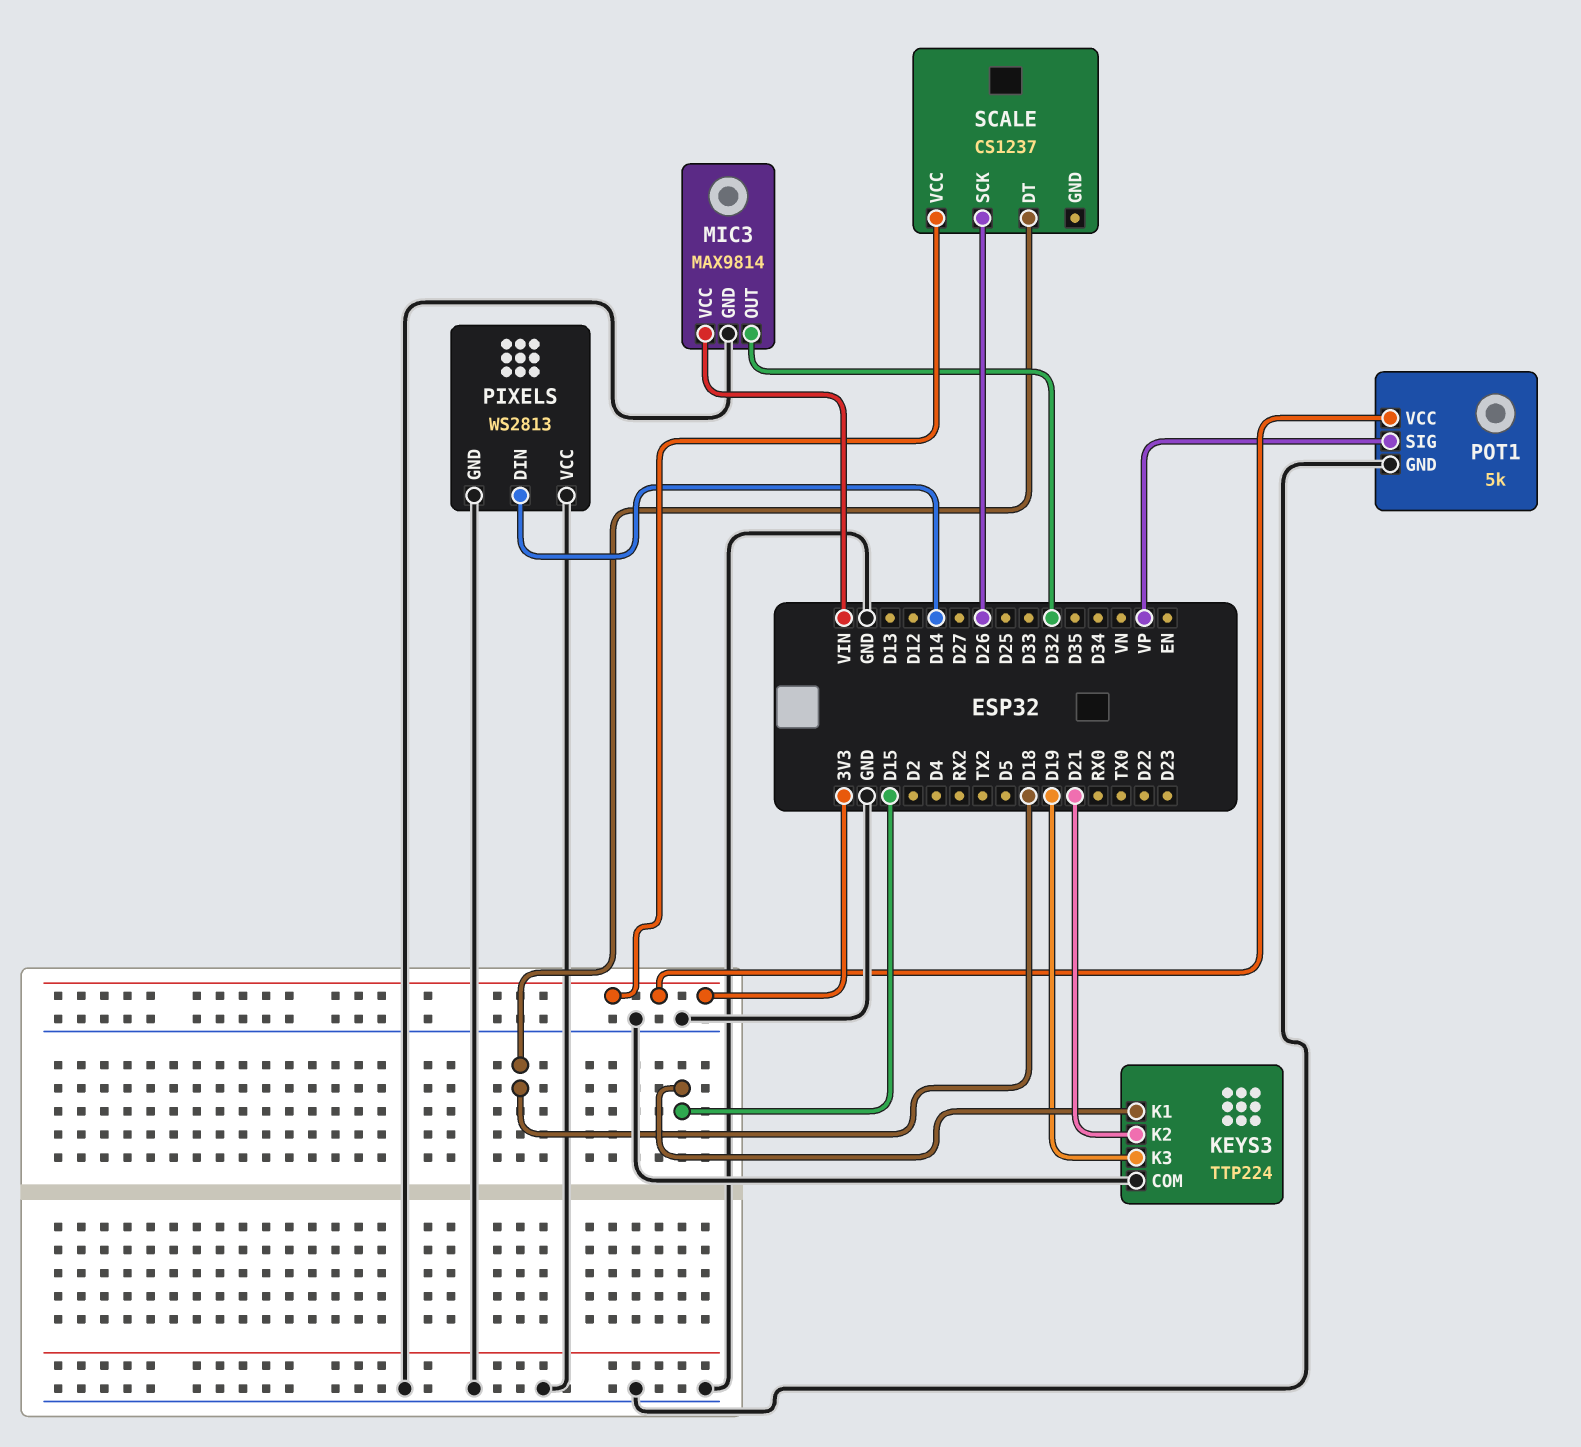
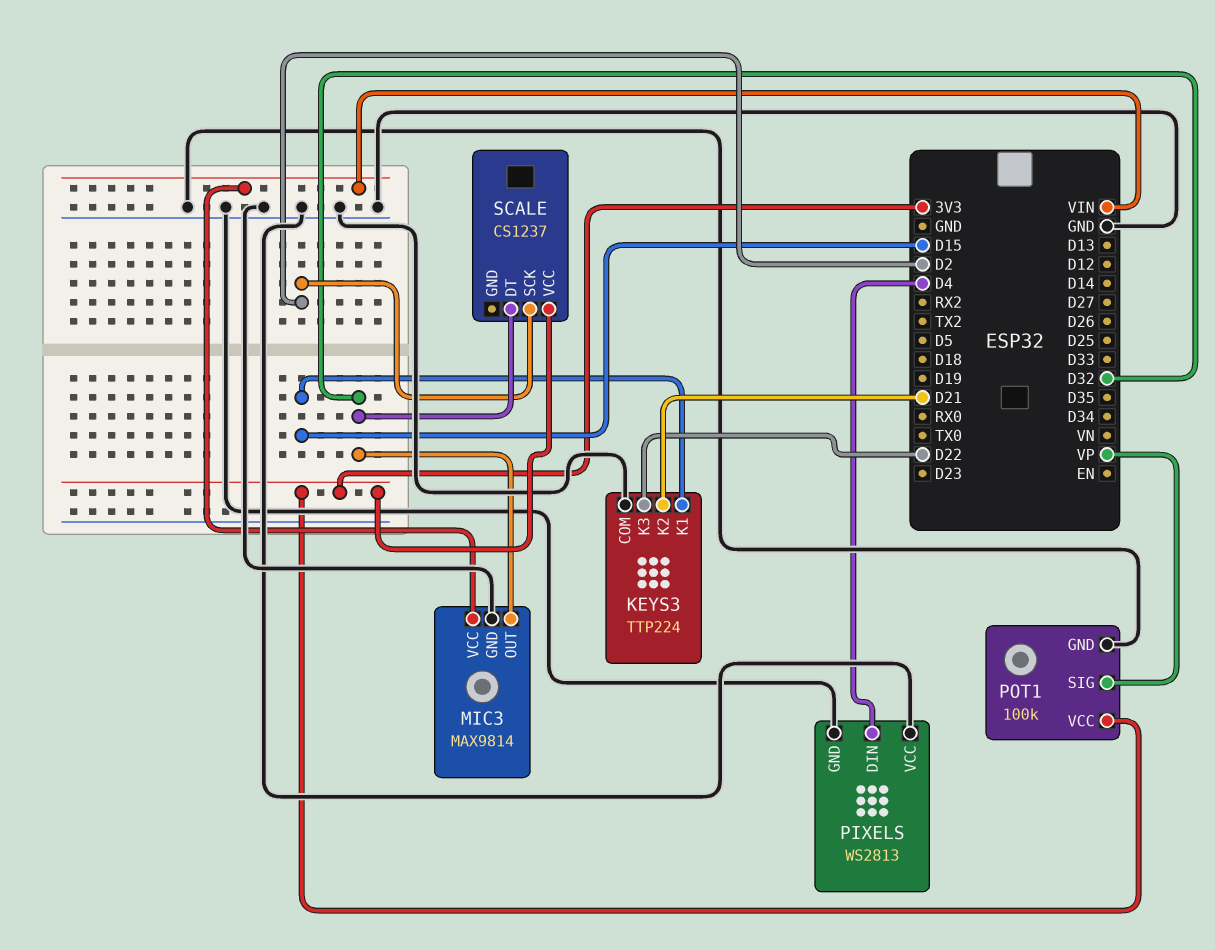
KEYS3 pin K3: D19 -> D22
PIXELS pin DIN: D14 -> D4
POT1: 5k -> 100k
SCALE pin DT: D18 -> D32
SCALE pin SCK: D26 -> D2

